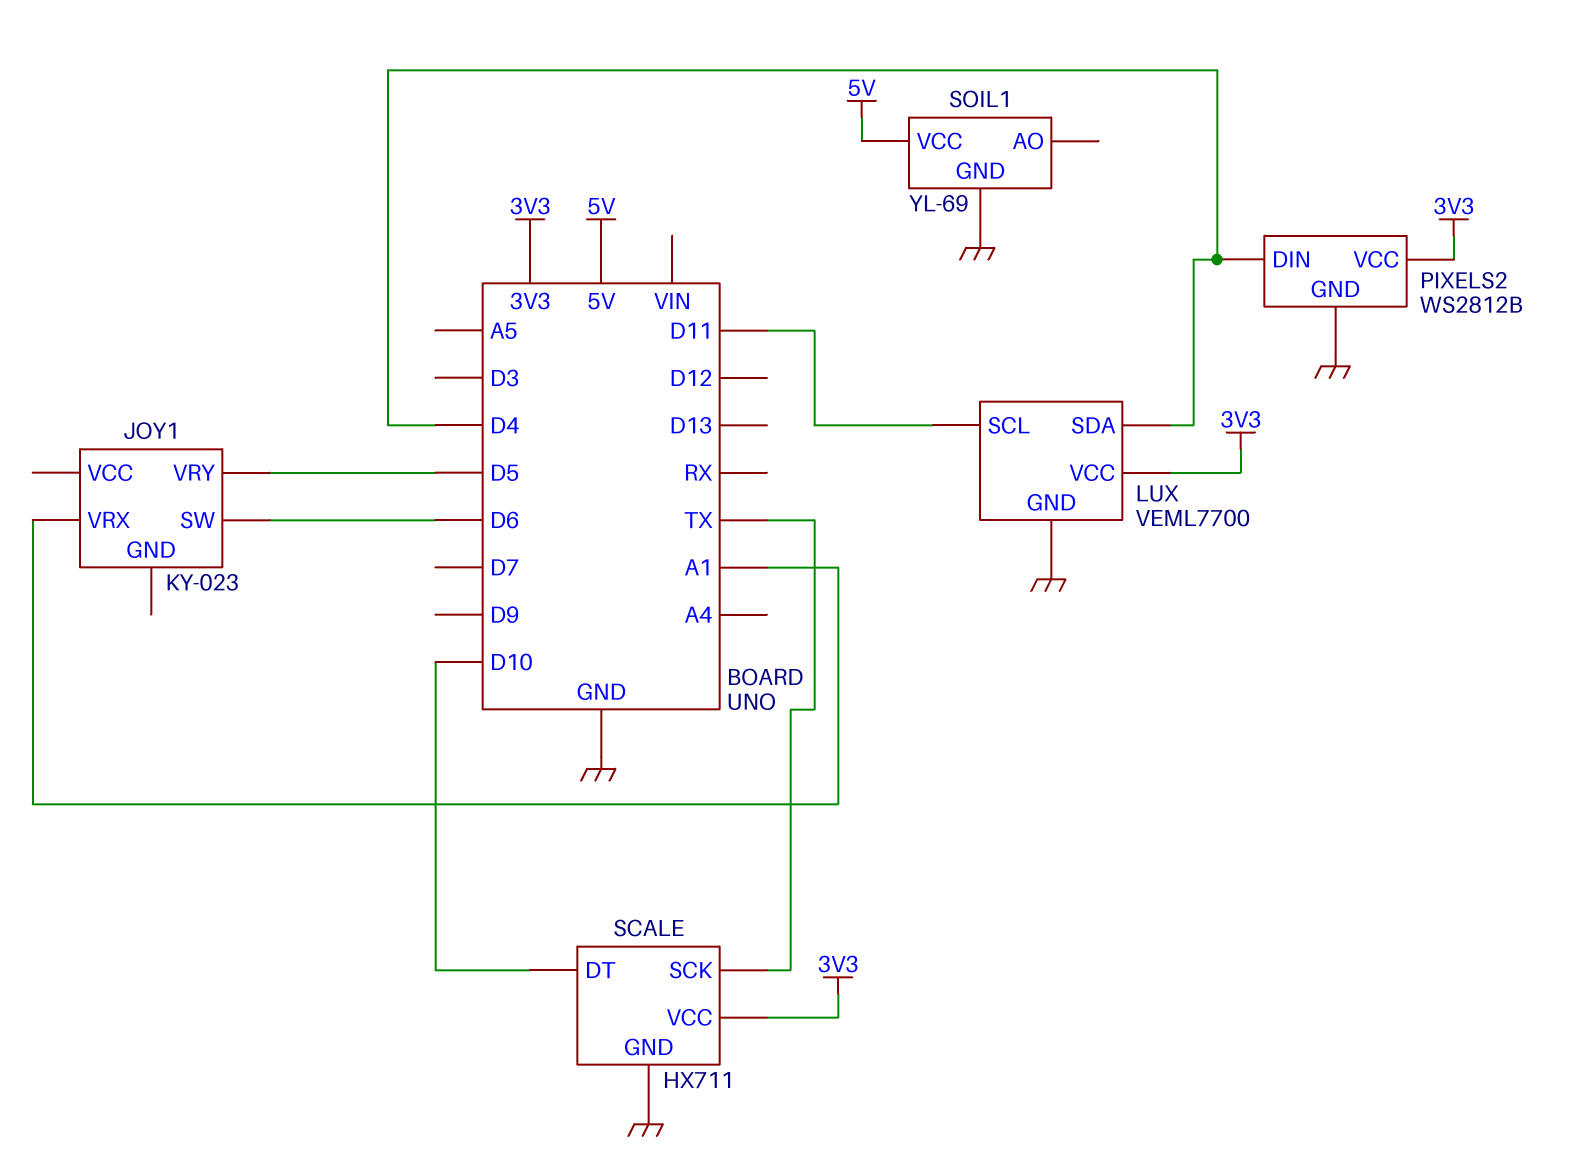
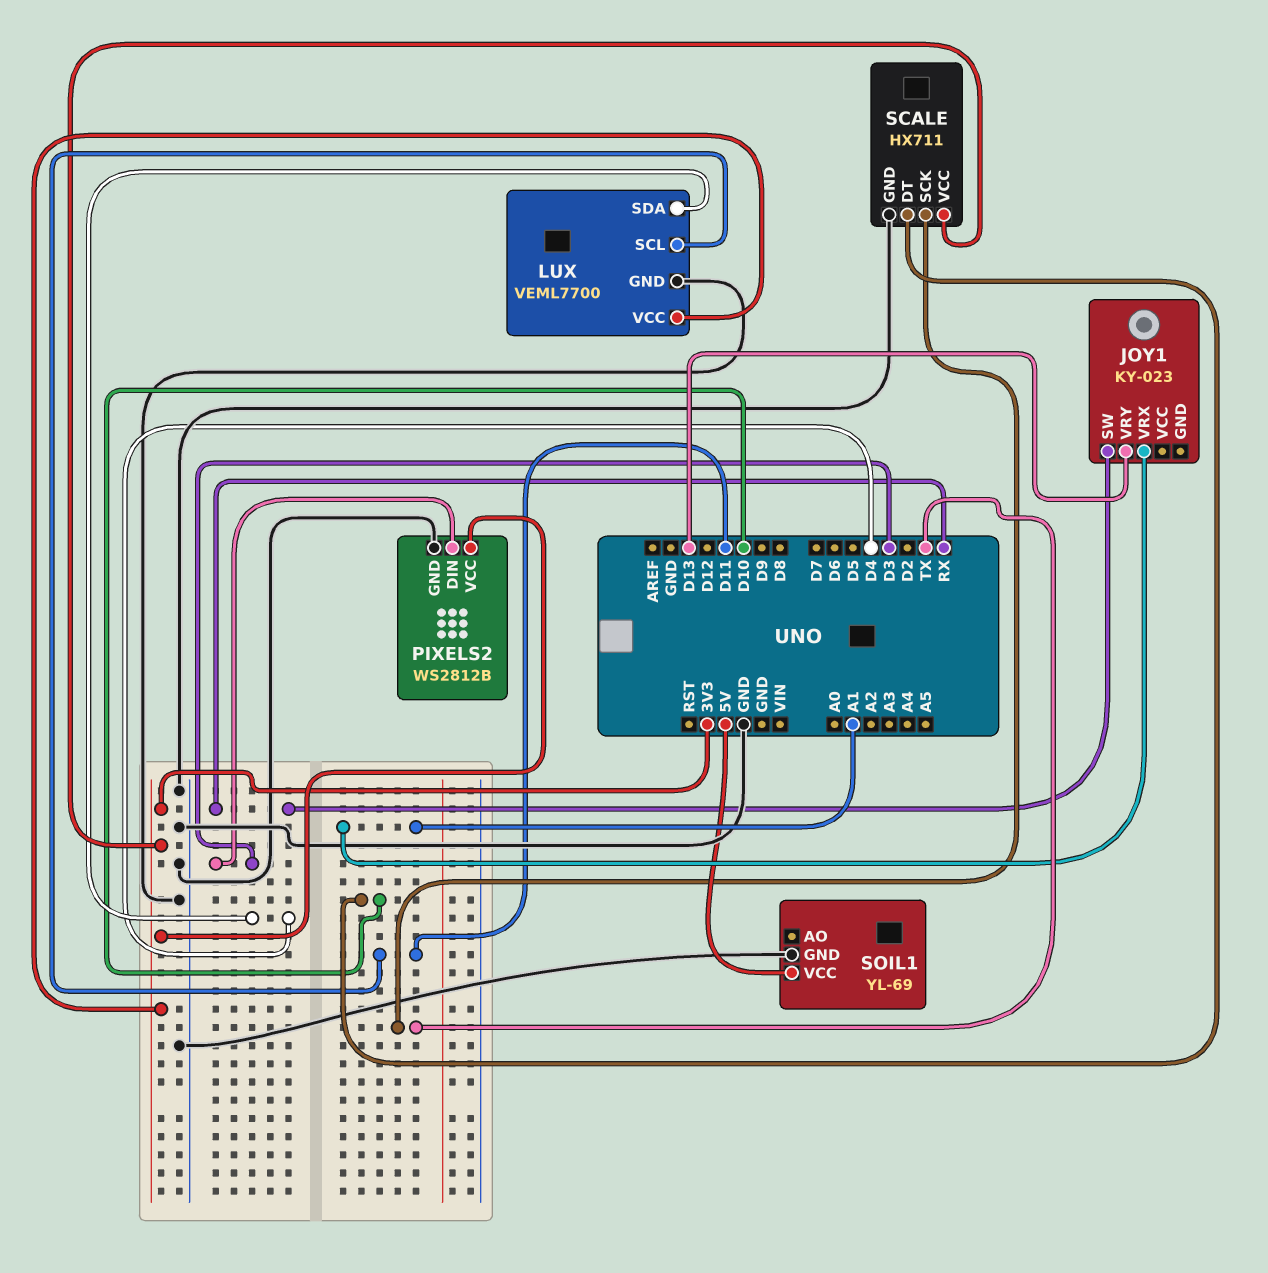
JOY1 pin SW: D6 -> RX
JOY1 pin VRY: D5 -> D13
PIXELS2 pin DIN: D4 -> D3

